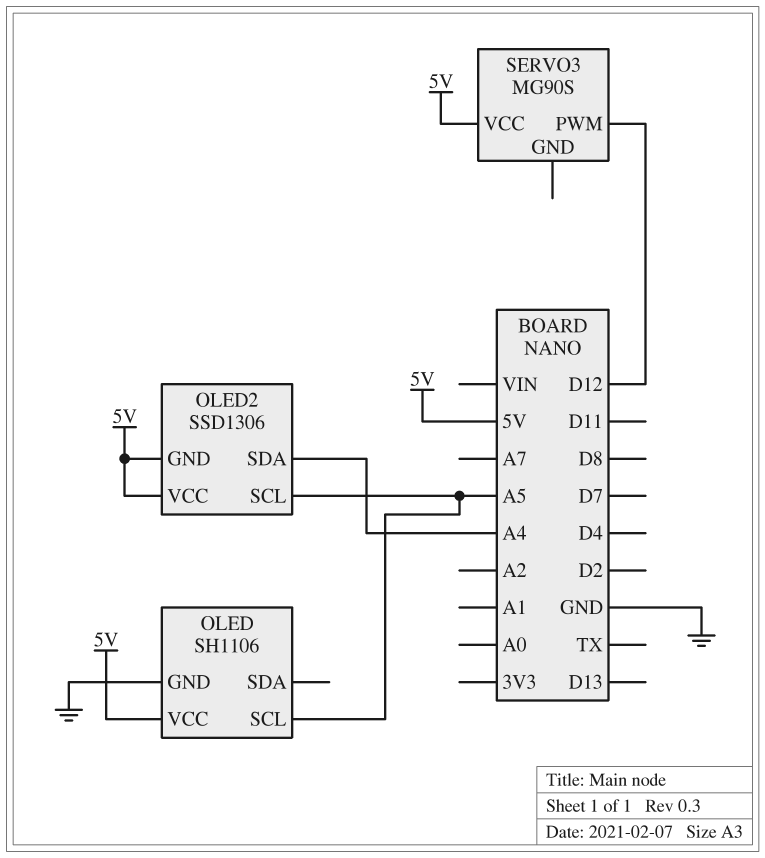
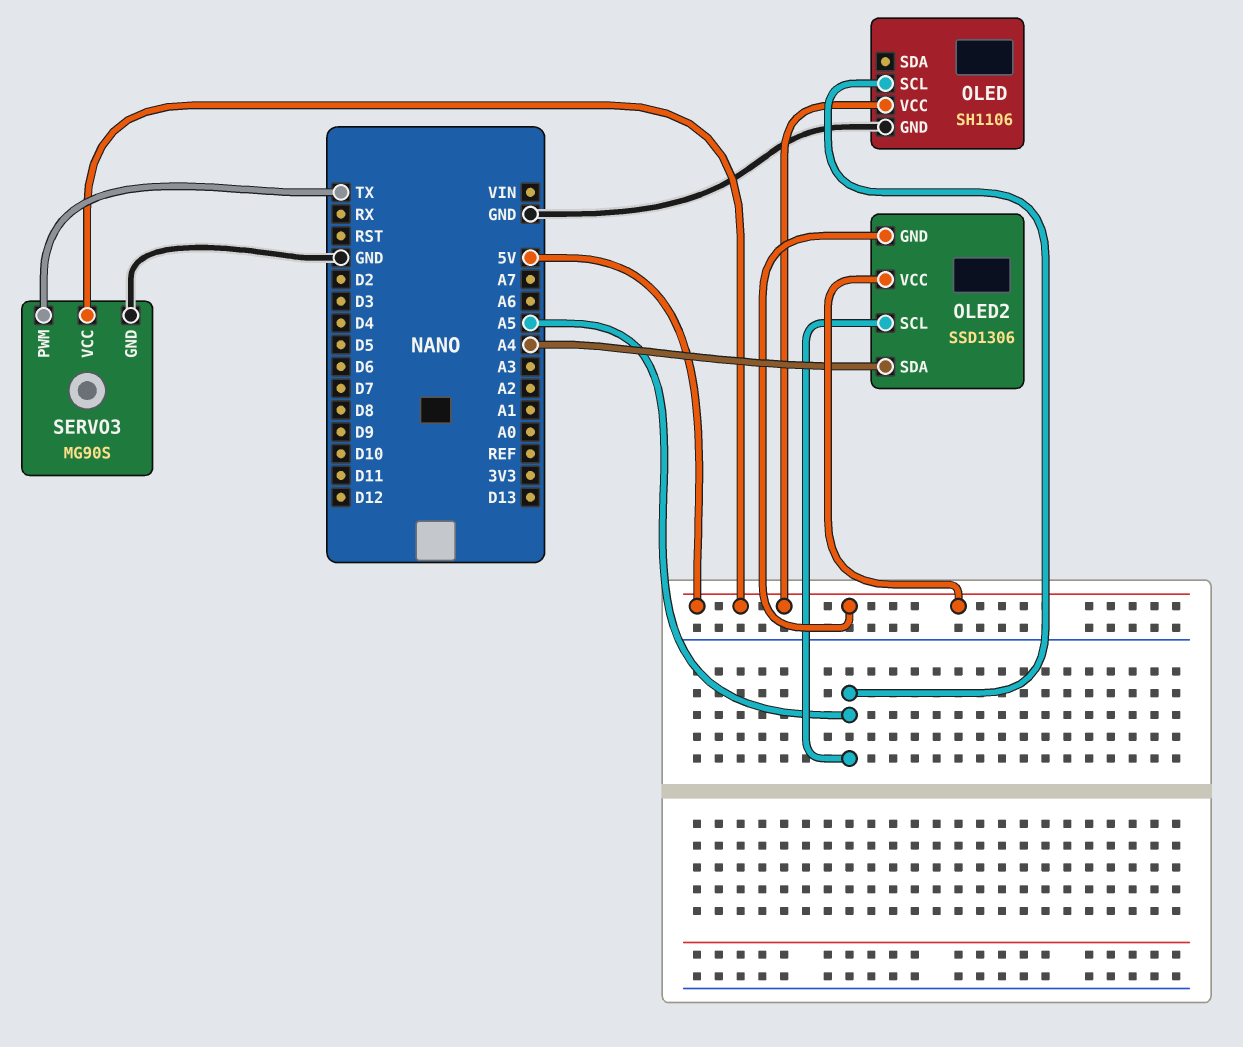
SERVO3 pin GND: none -> GND
SERVO3 pin PWM: D12 -> TX

